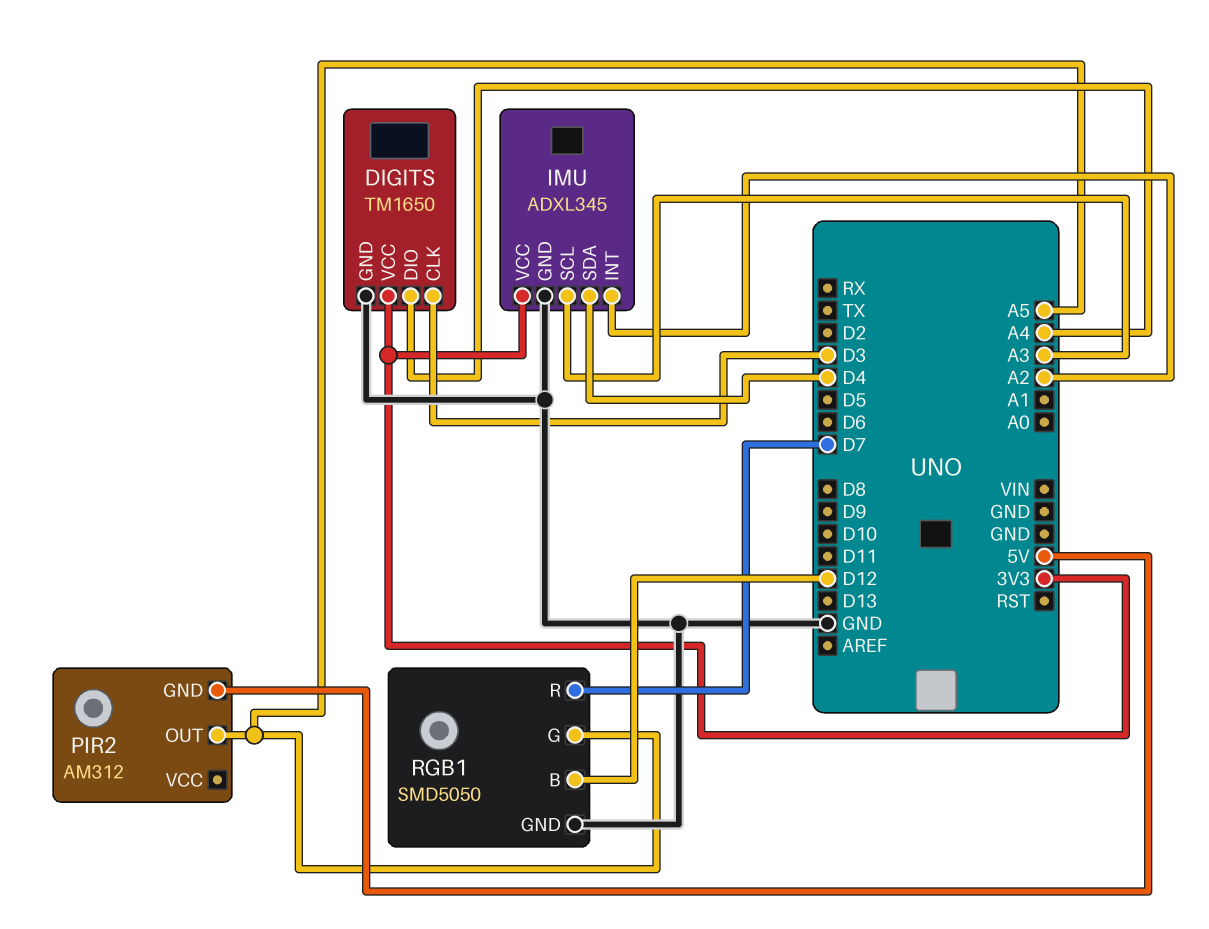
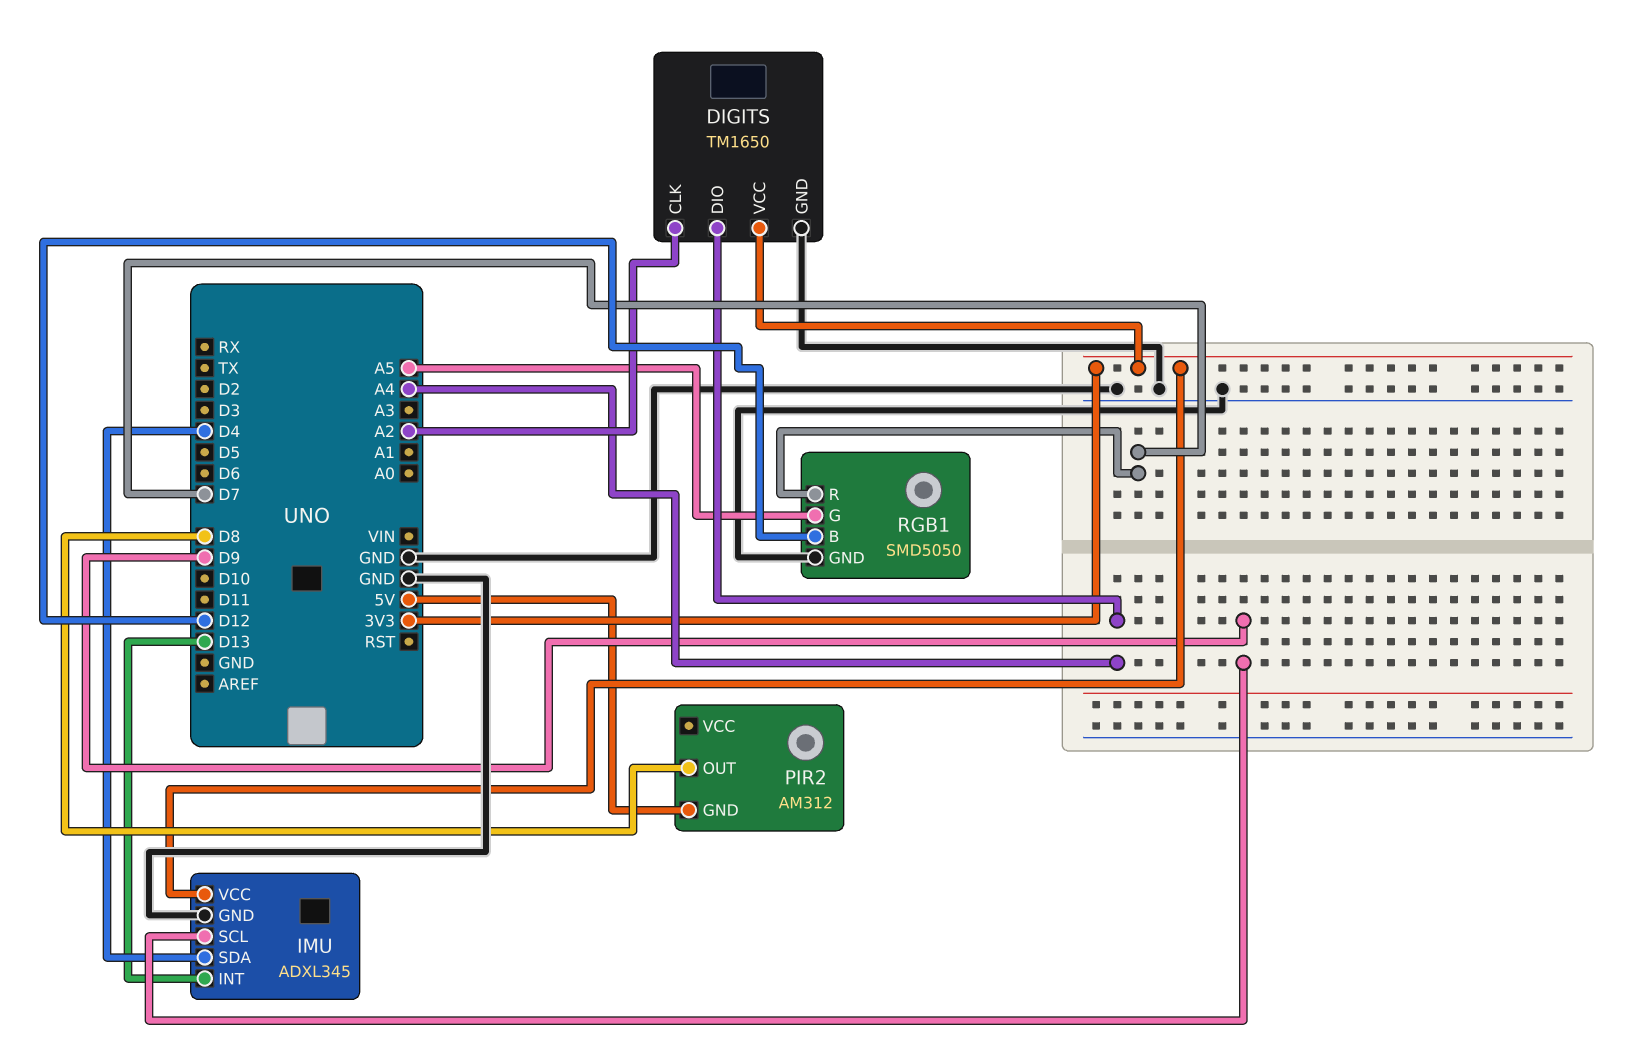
DIGITS pin CLK: D3 -> A2
IMU pin INT: A2 -> D13
IMU pin SCL: A3 -> D9
PIR2 pin OUT: A5 -> D8

